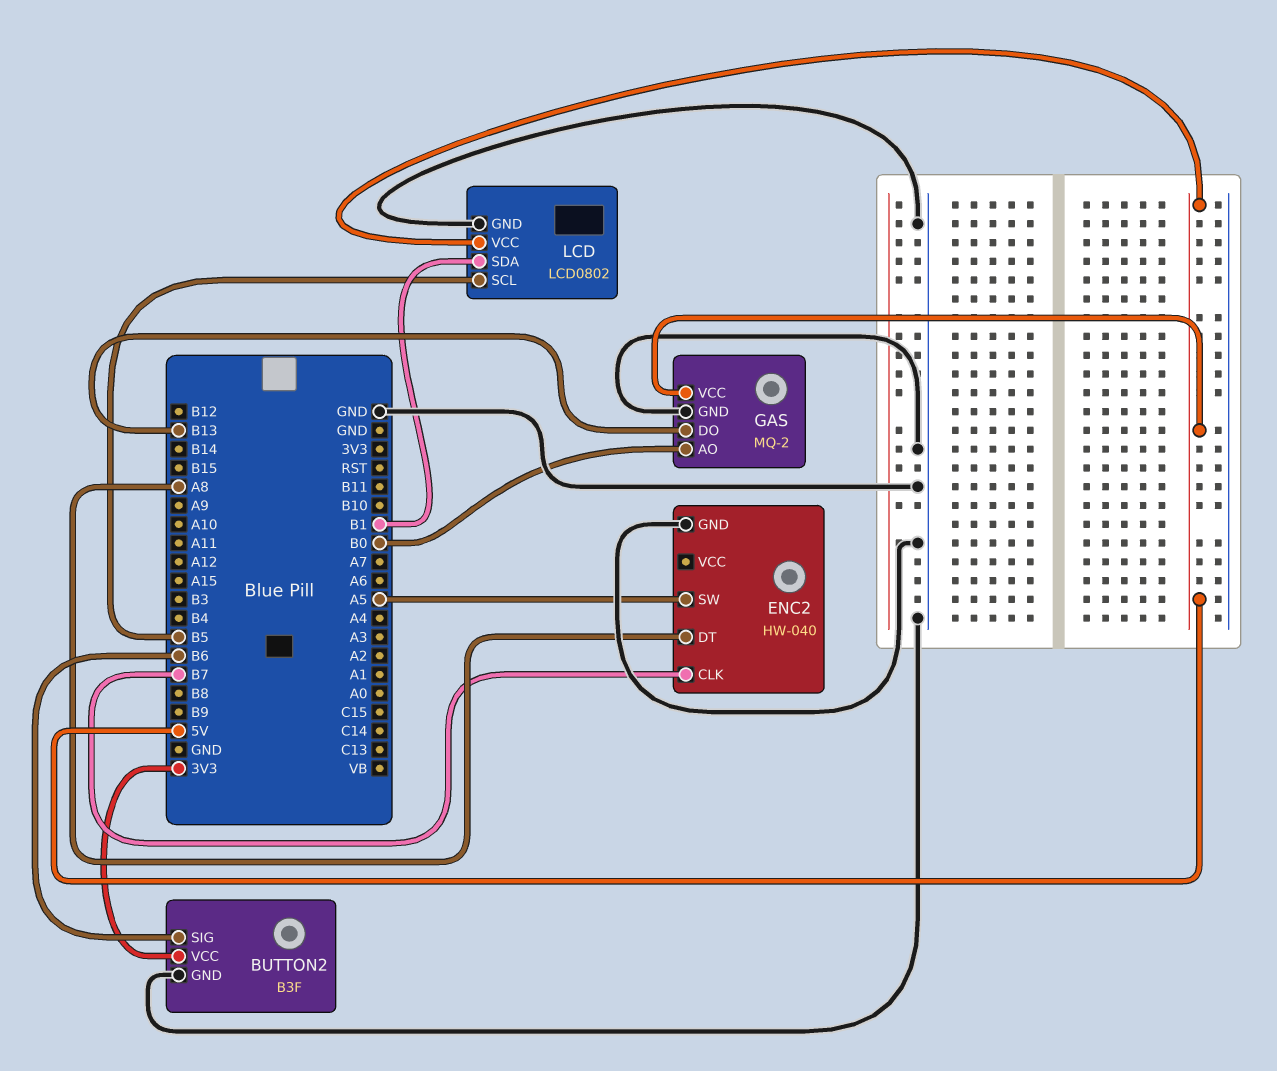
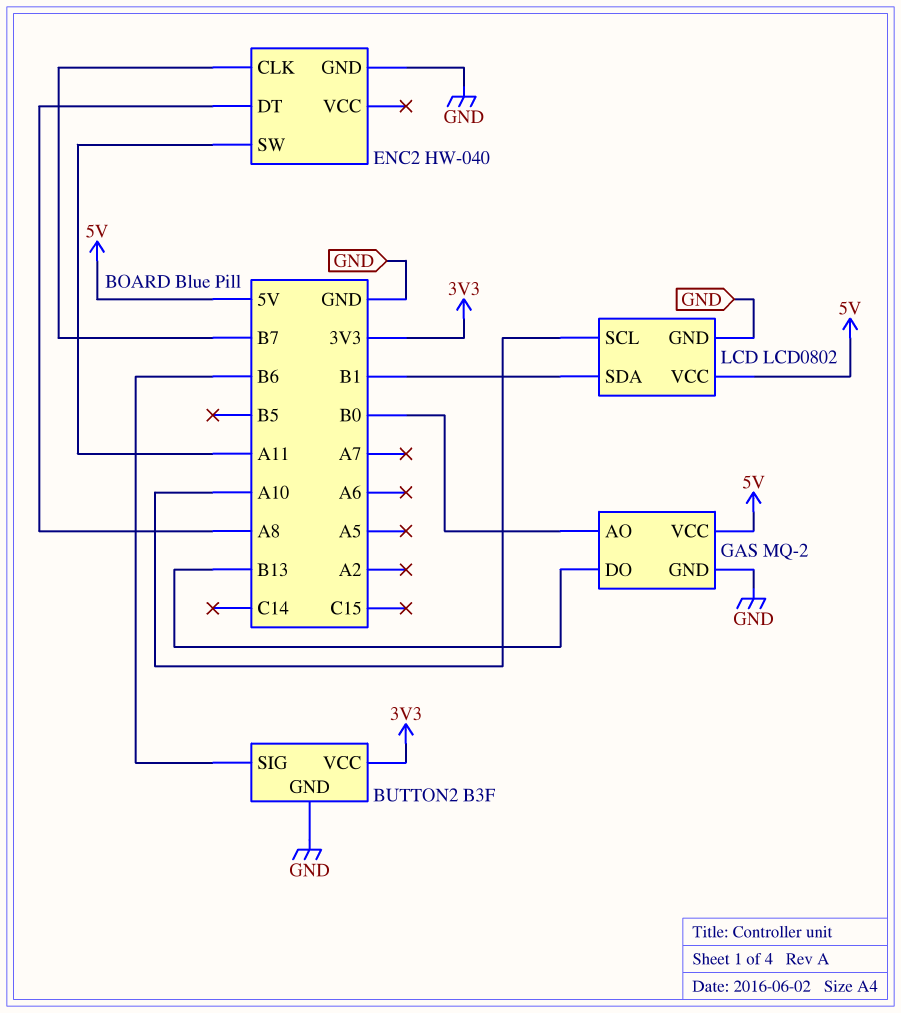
ENC2 pin SW: A5 -> A11
LCD pin SCL: B5 -> A10

